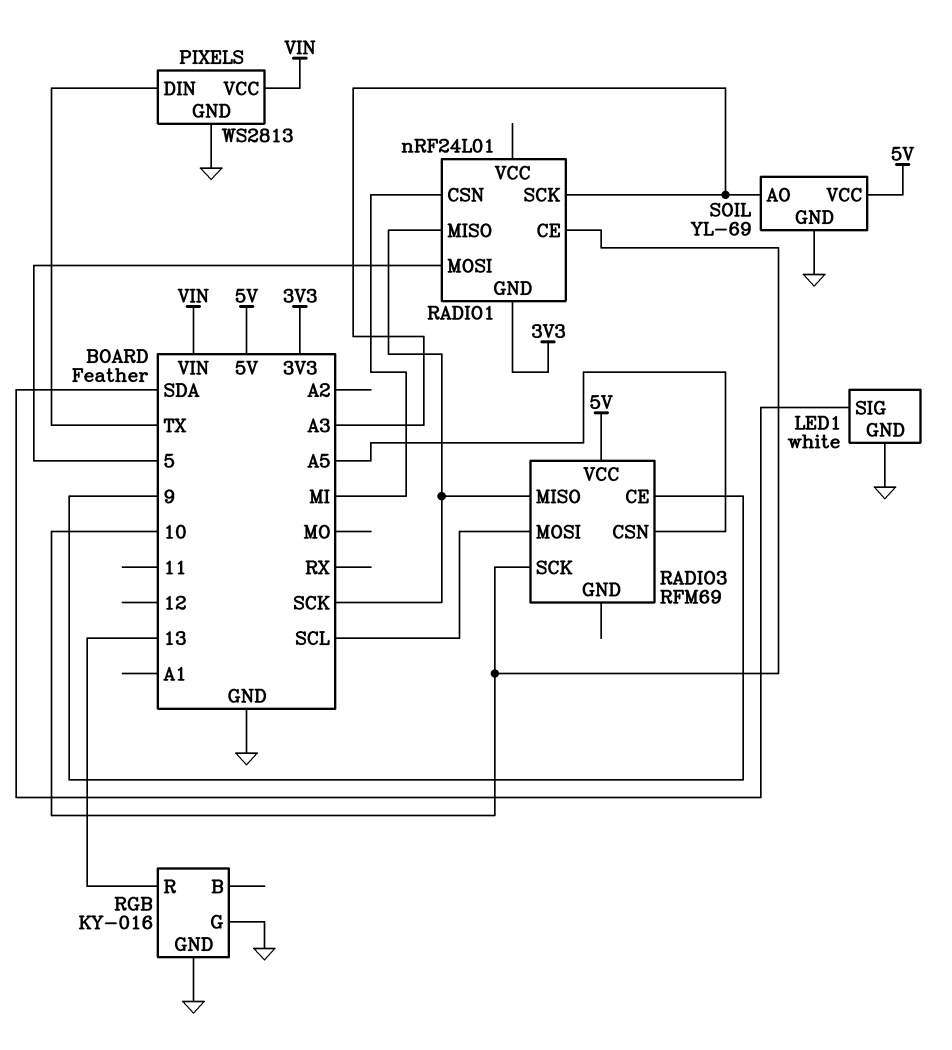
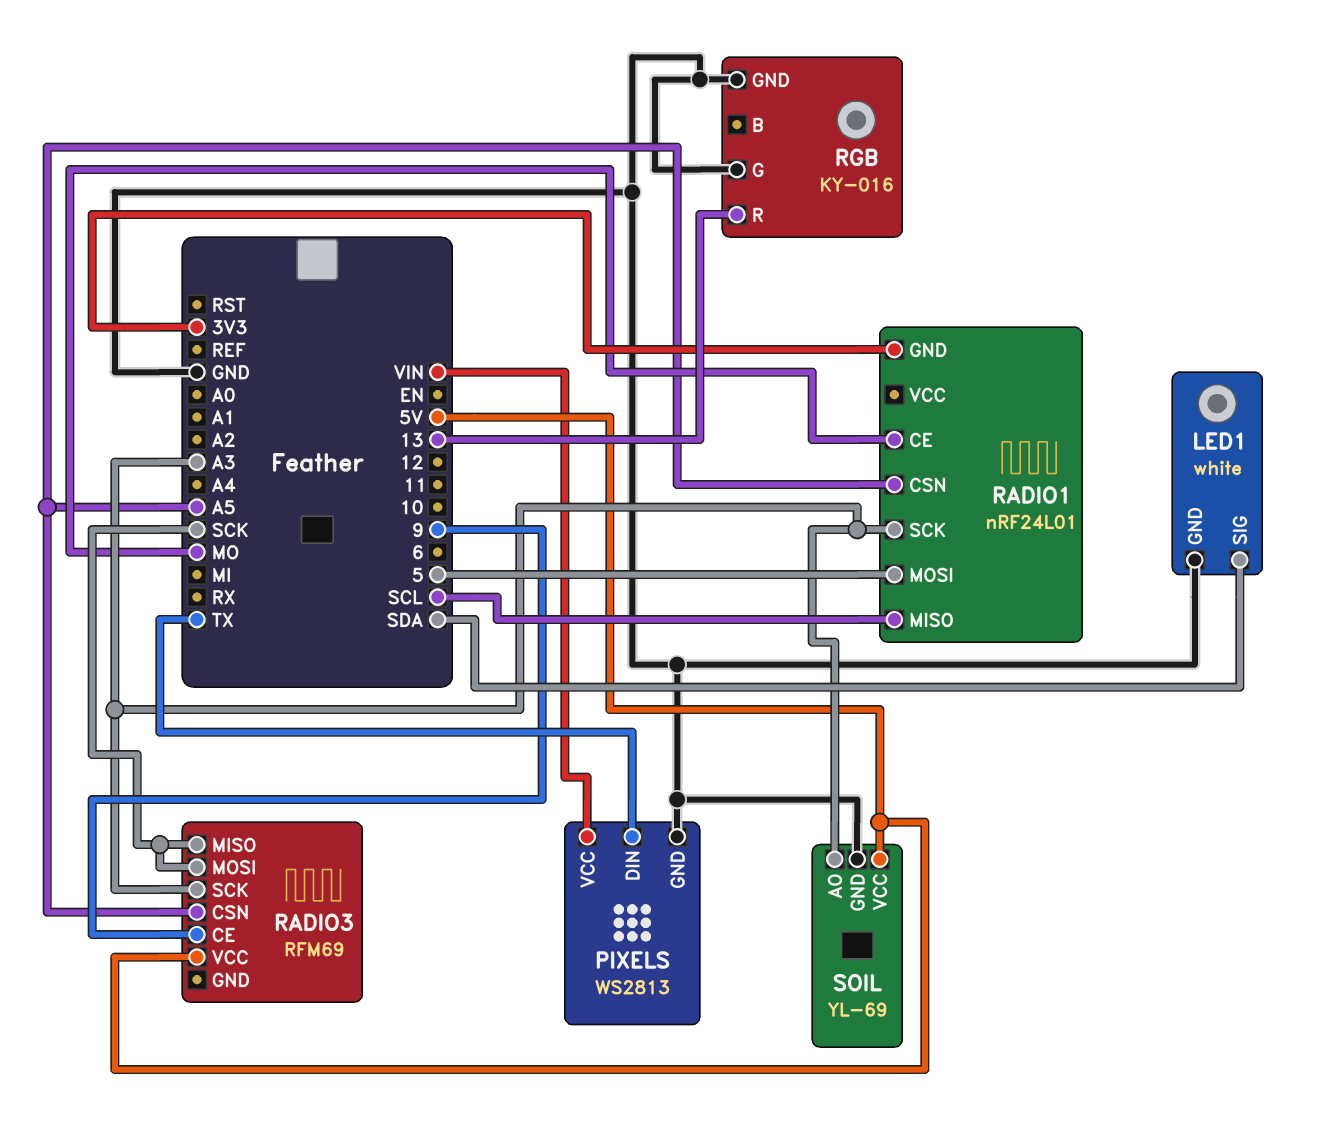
RADIO1 pin CE: 10 -> MO
RADIO1 pin CSN: MI -> A5
RADIO1 pin MISO: SCK -> SCL
RADIO3 pin MOSI: SCL -> SCK
RADIO3 pin SCK: 10 -> A3

